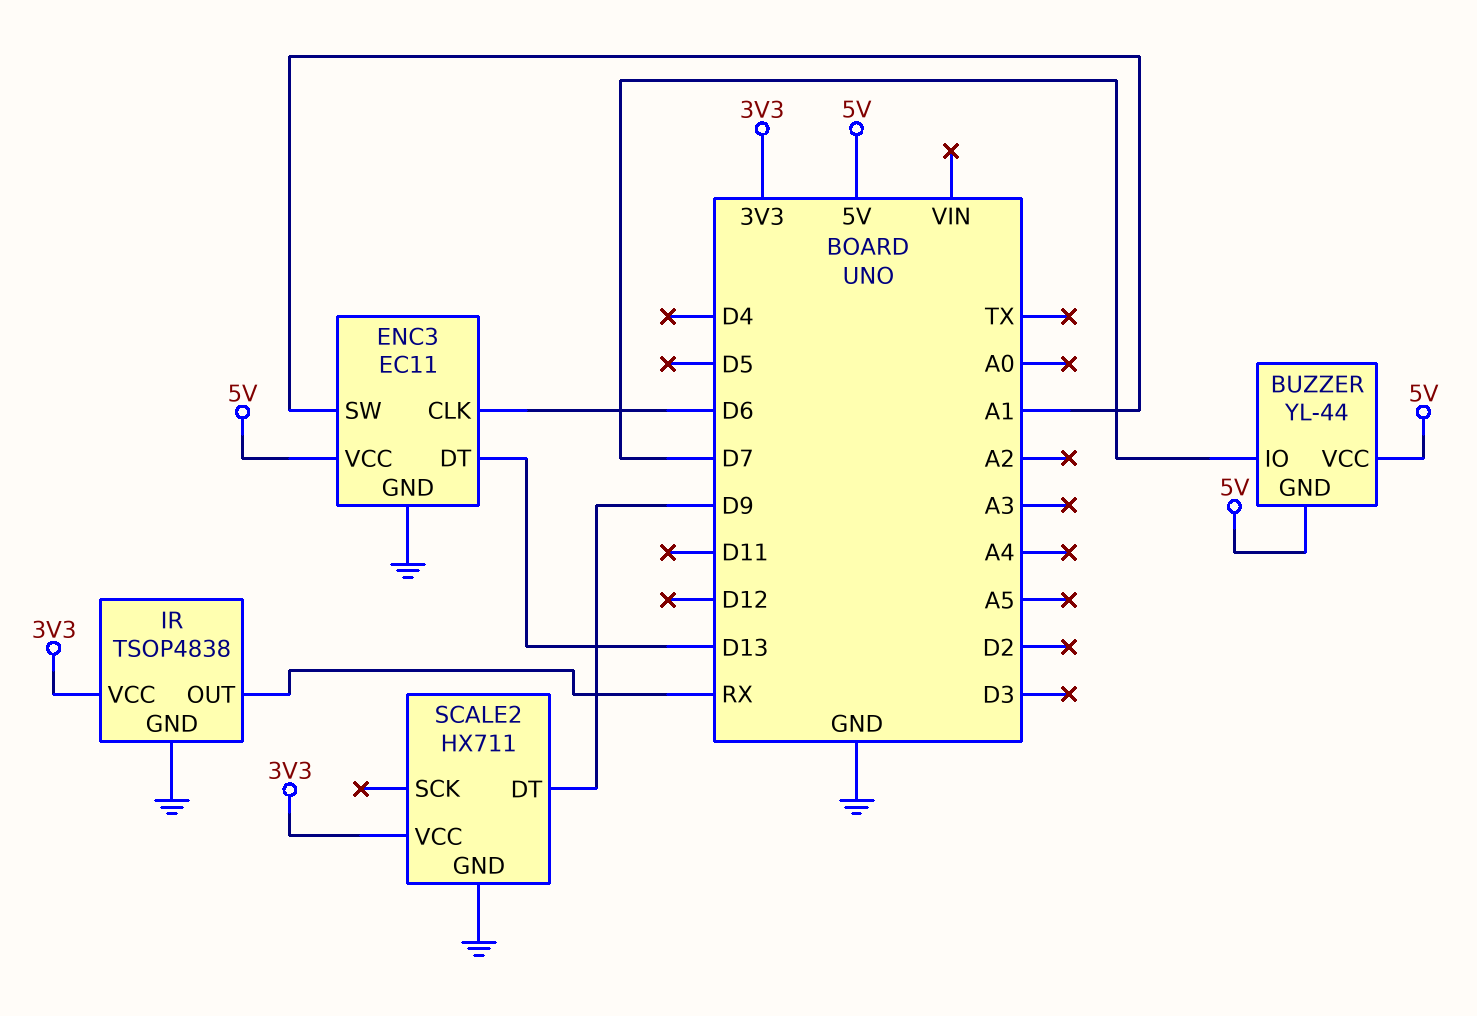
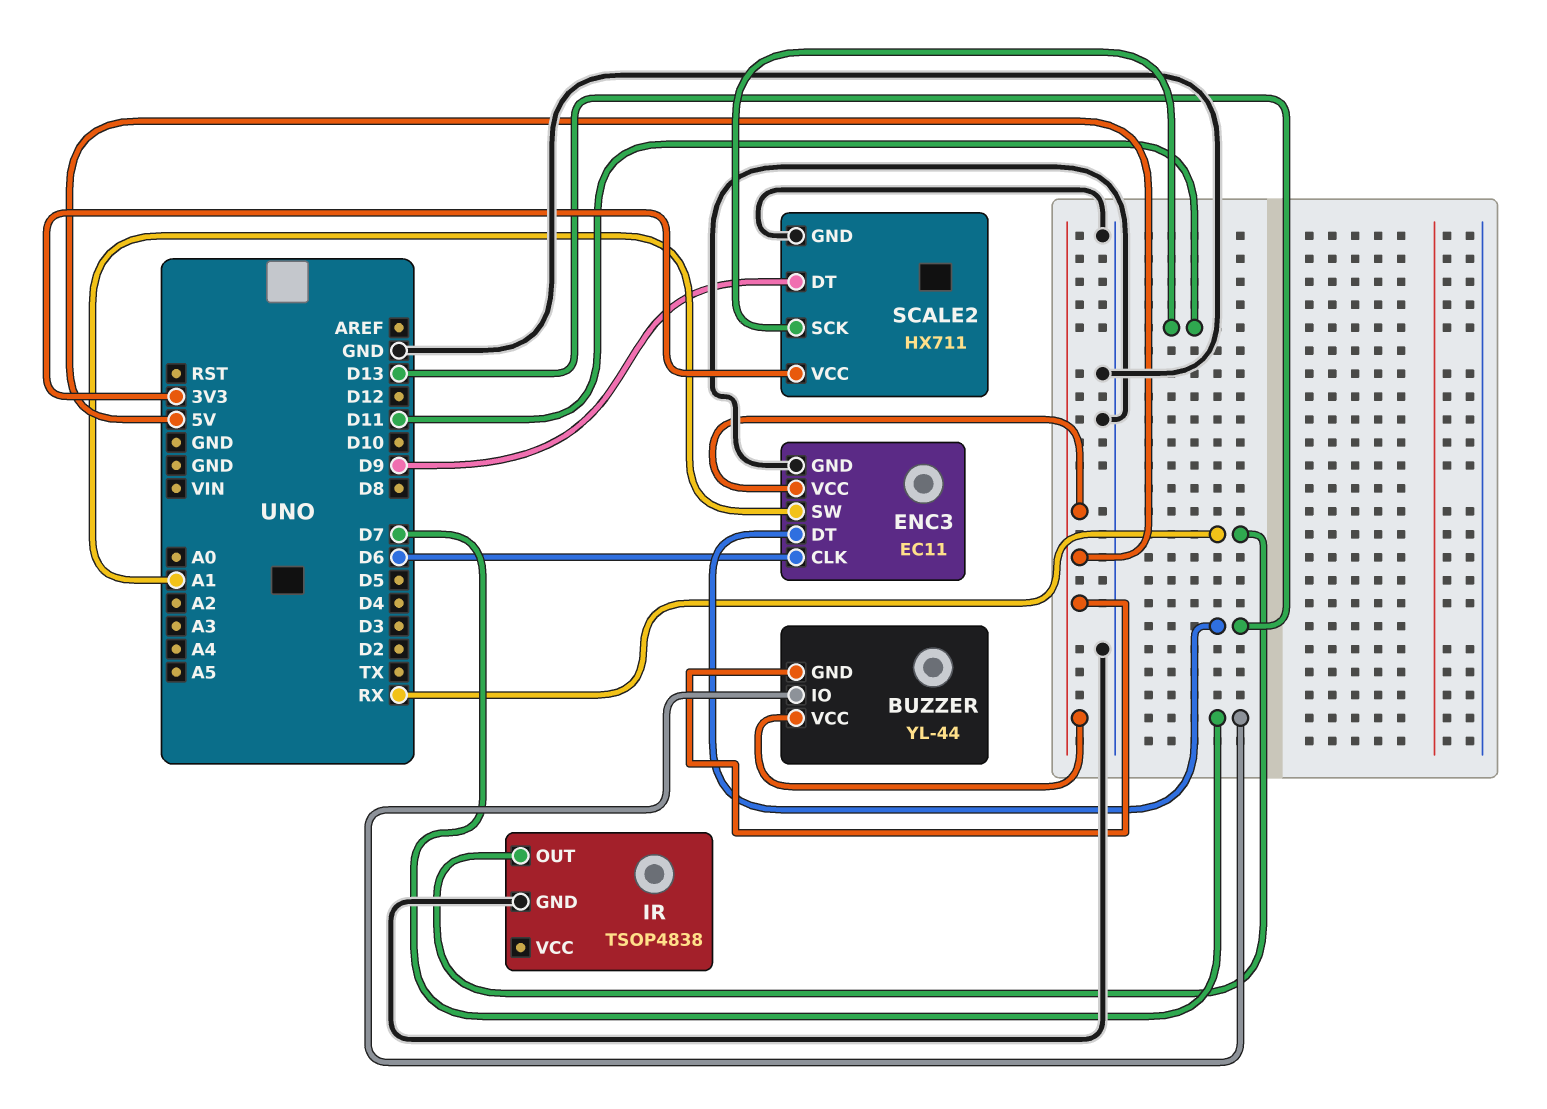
IR pin VCC: 3V3 -> none
SCALE2 pin SCK: none -> D11

